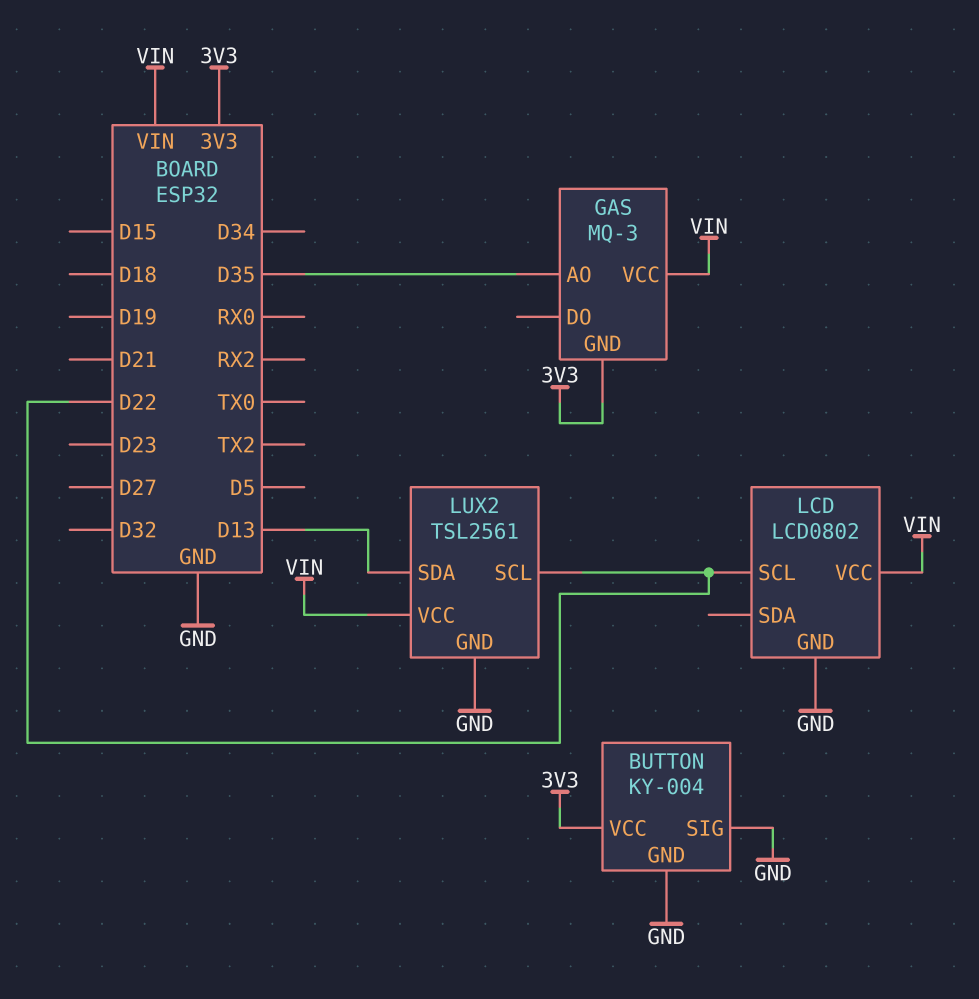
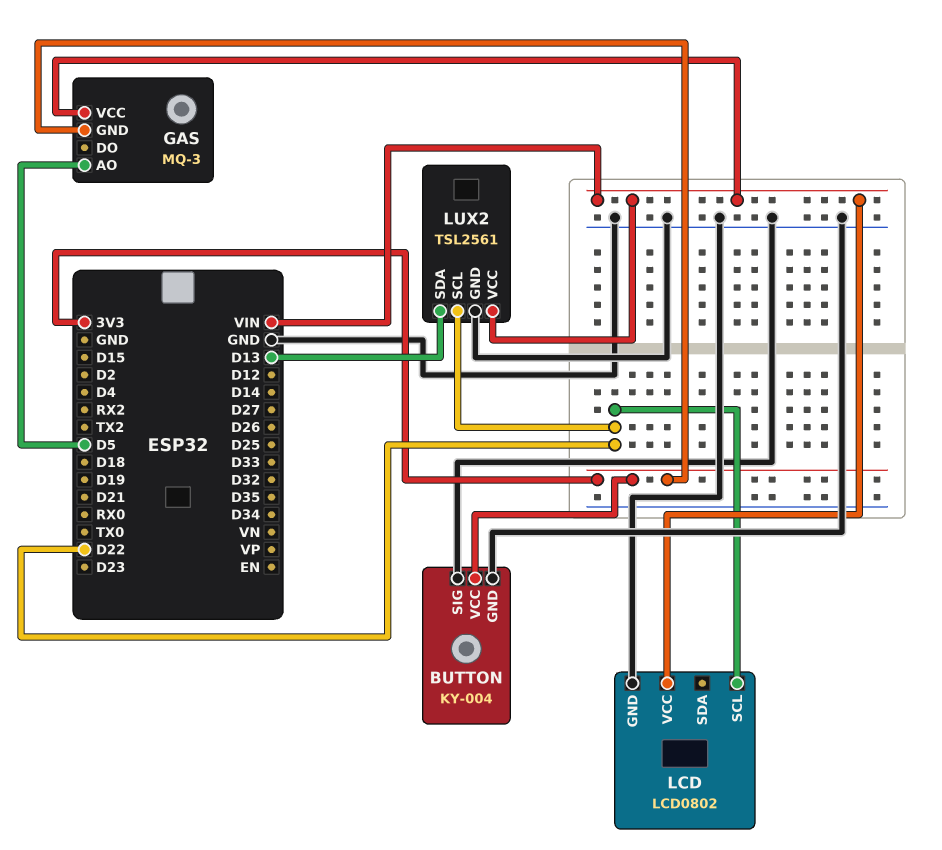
GAS pin AO: D35 -> D5

